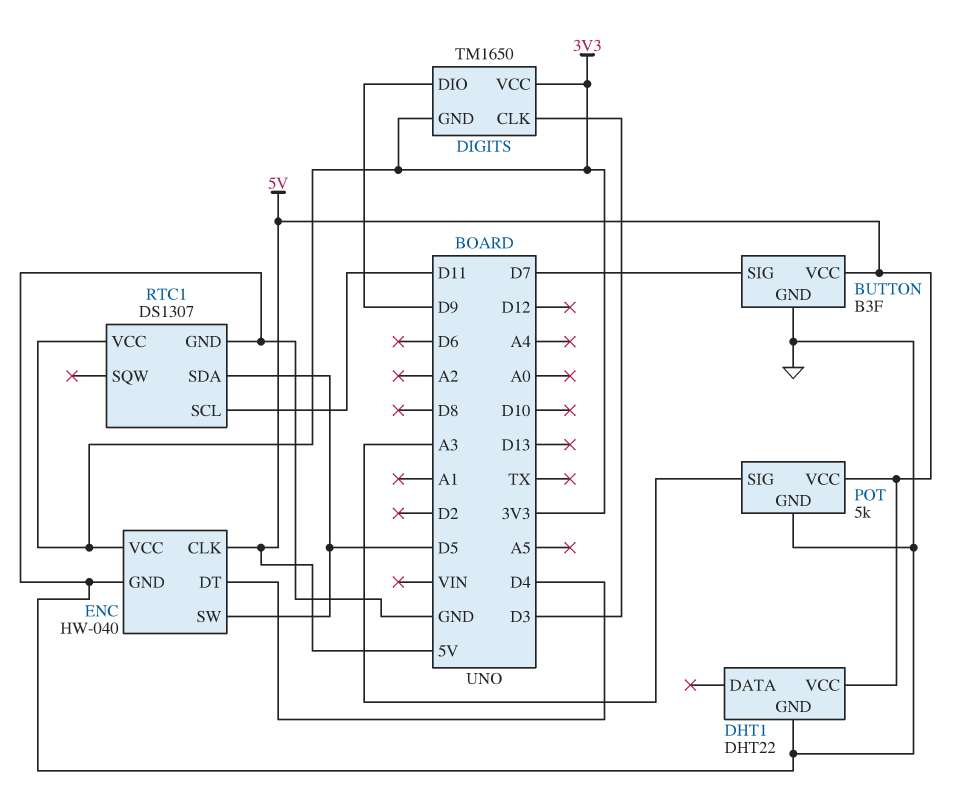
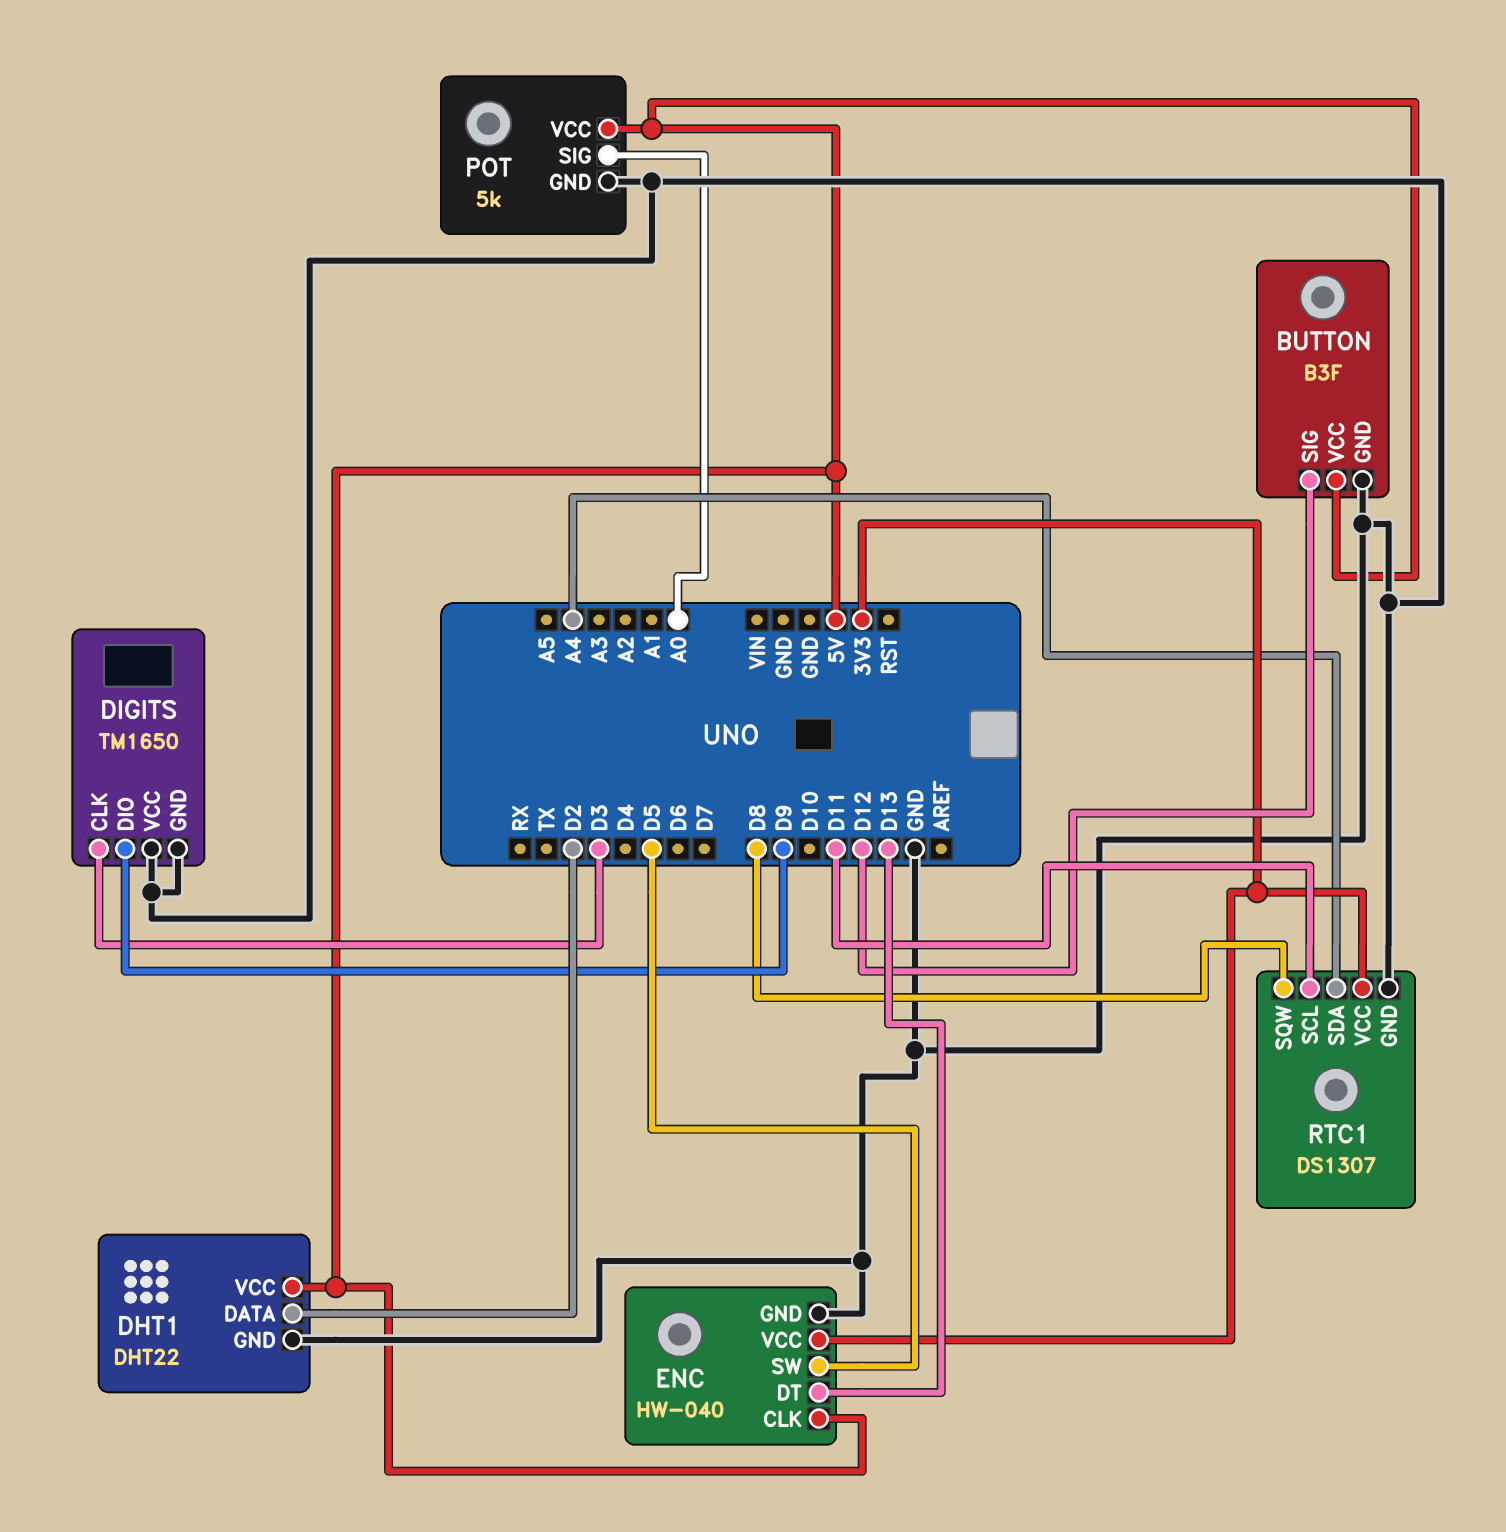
BUTTON pin SIG: D7 -> D12
DHT1 pin DATA: none -> D2
DIGITS pin GND: 3V3 -> GND
DIGITS pin VCC: 3V3 -> GND
ENC pin DT: D4 -> D13
POT pin SIG: A3 -> A0
RTC1 pin SDA: D5 -> A4
RTC1 pin SQW: none -> D8

